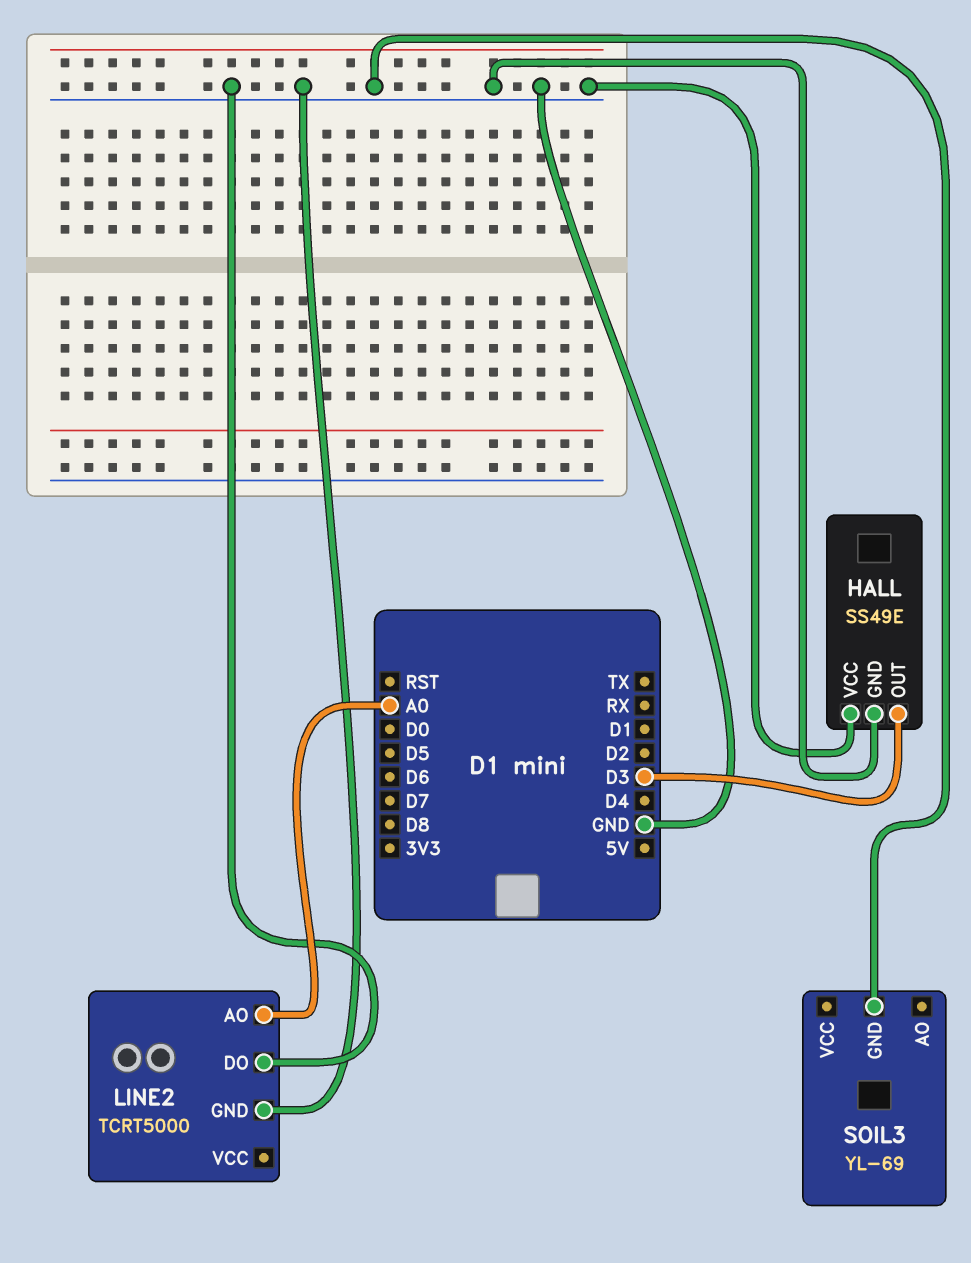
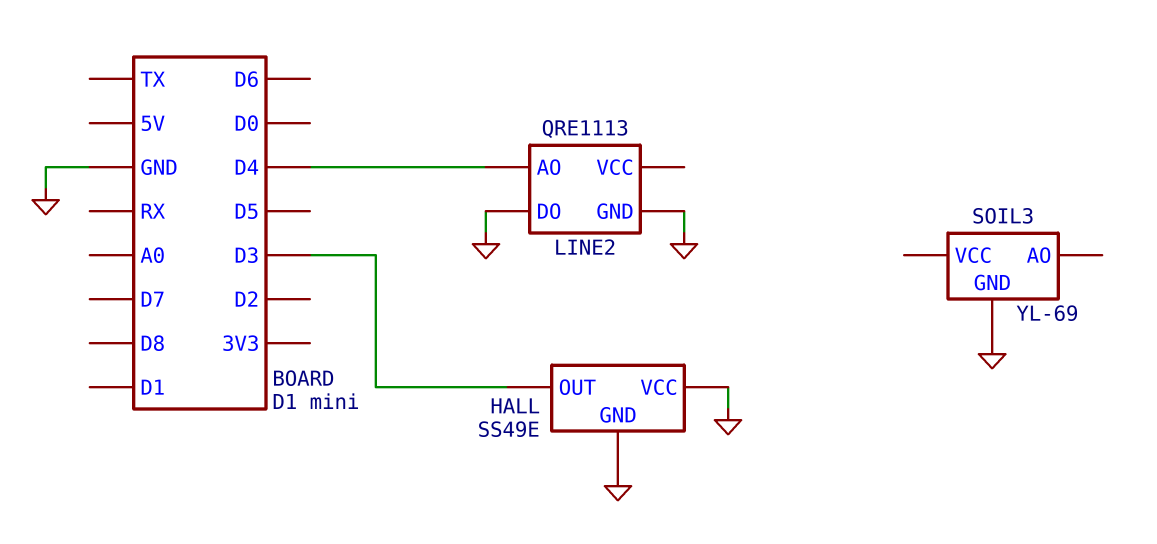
LINE2: TCRT5000 -> QRE1113
LINE2 pin AO: A0 -> D4

